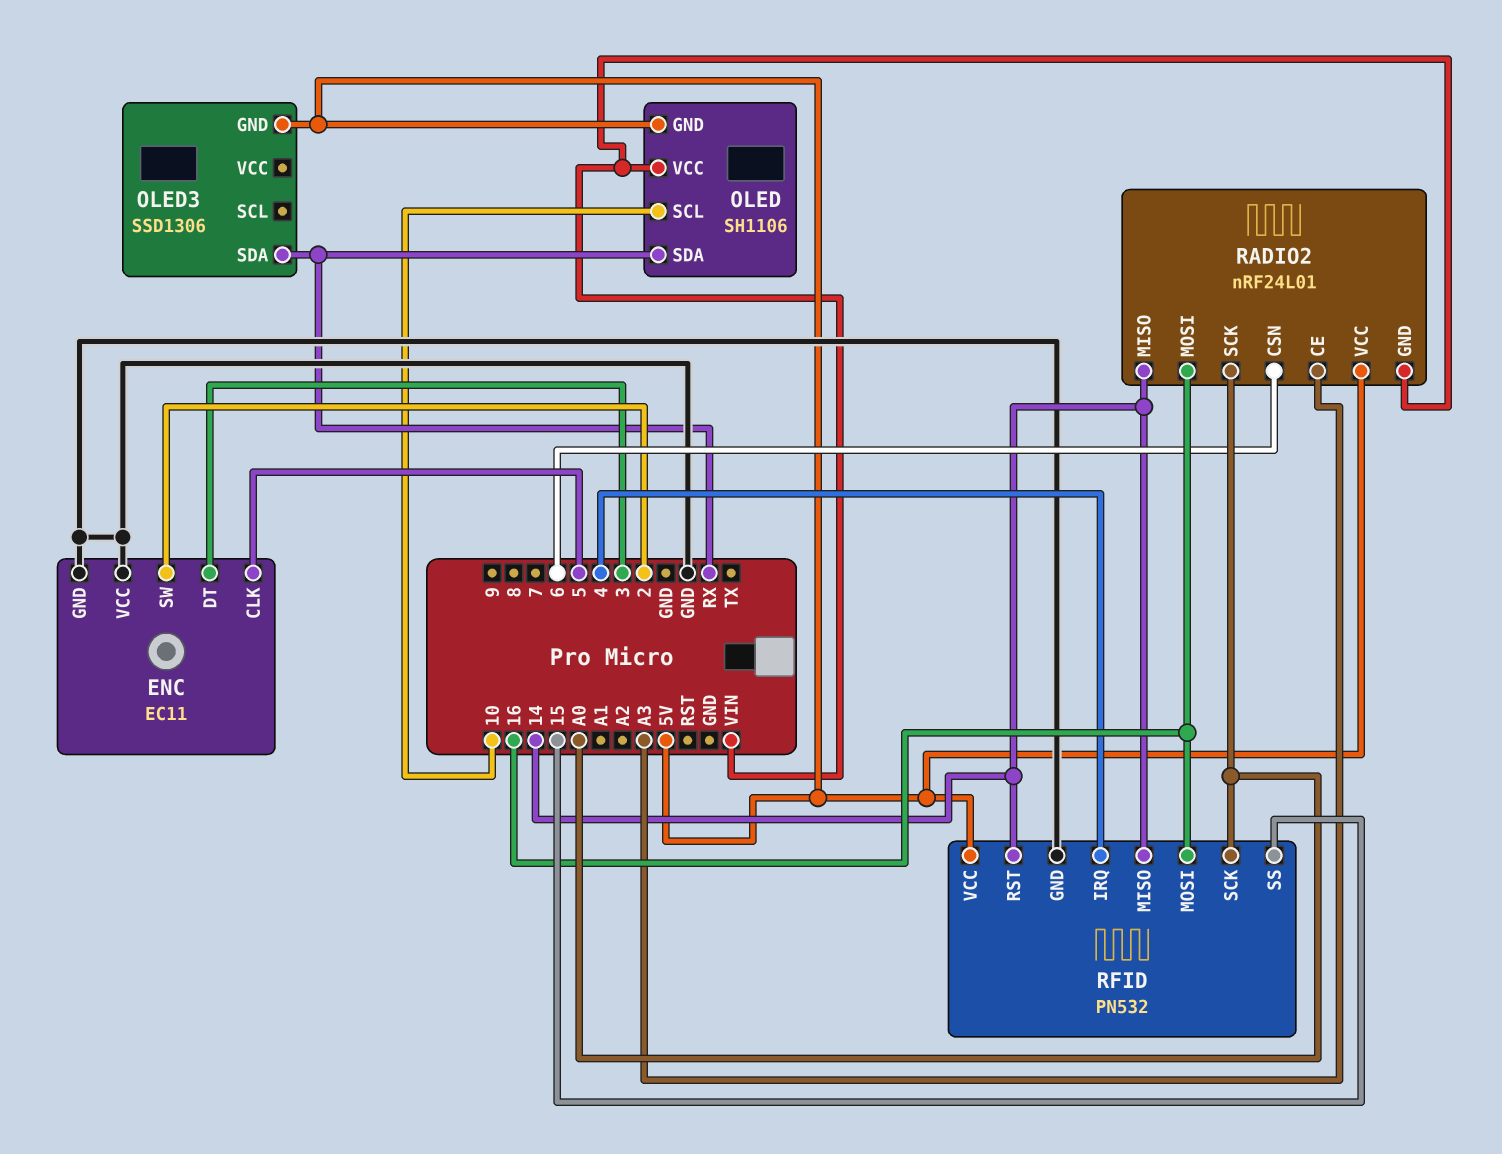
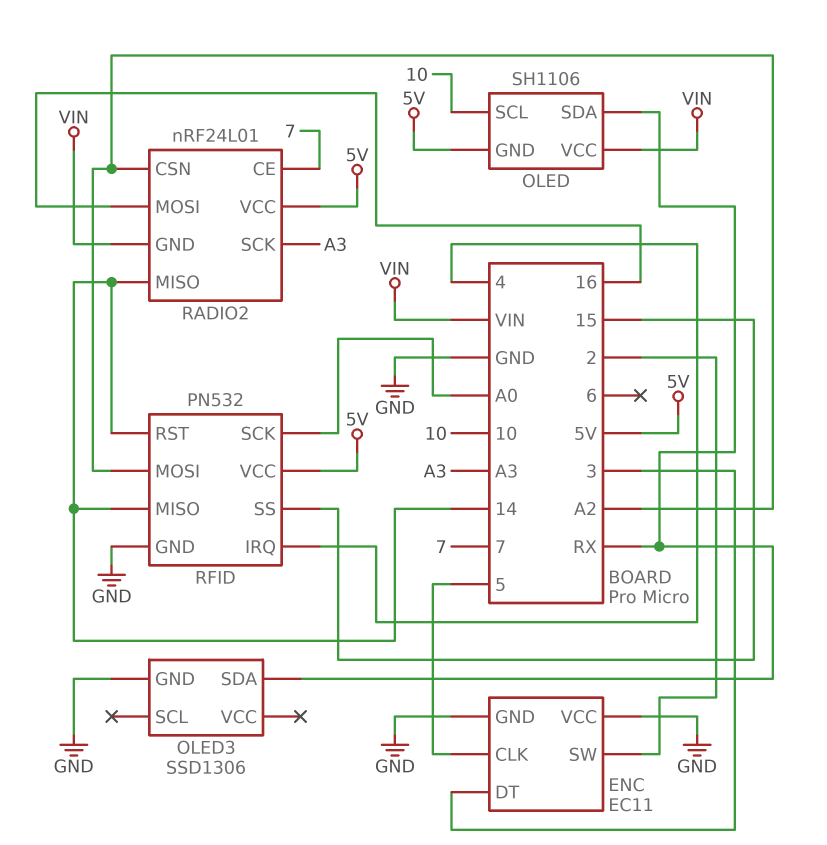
OLED3 pin GND: 5V -> GND
RADIO2 pin CE: A3 -> 7
RADIO2 pin CSN: 6 -> A2
RADIO2 pin SCK: A0 -> A3
RFID pin MOSI: 16 -> A2

